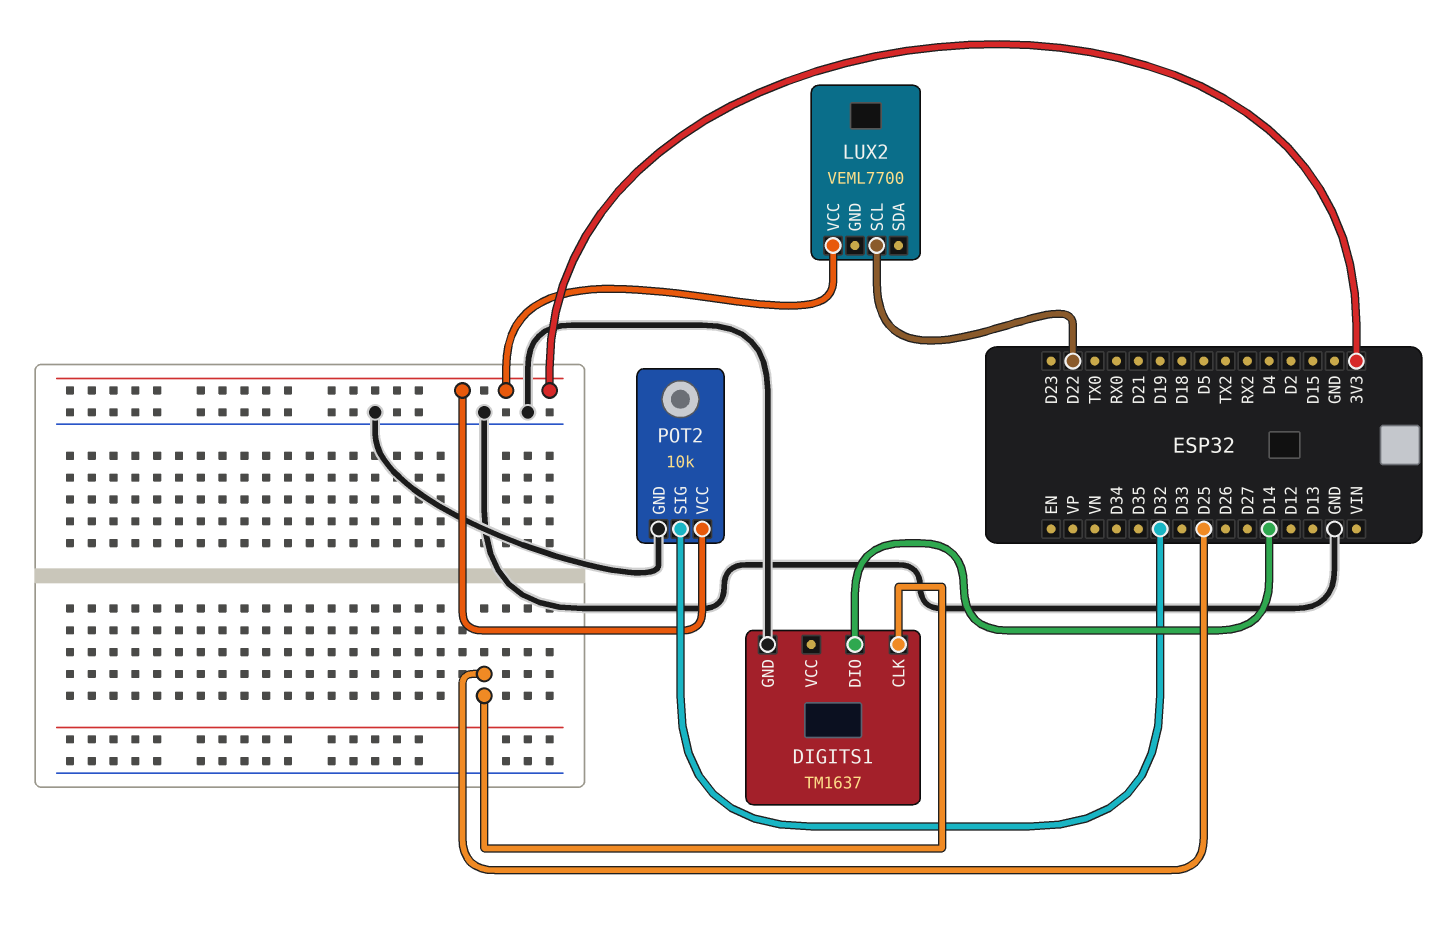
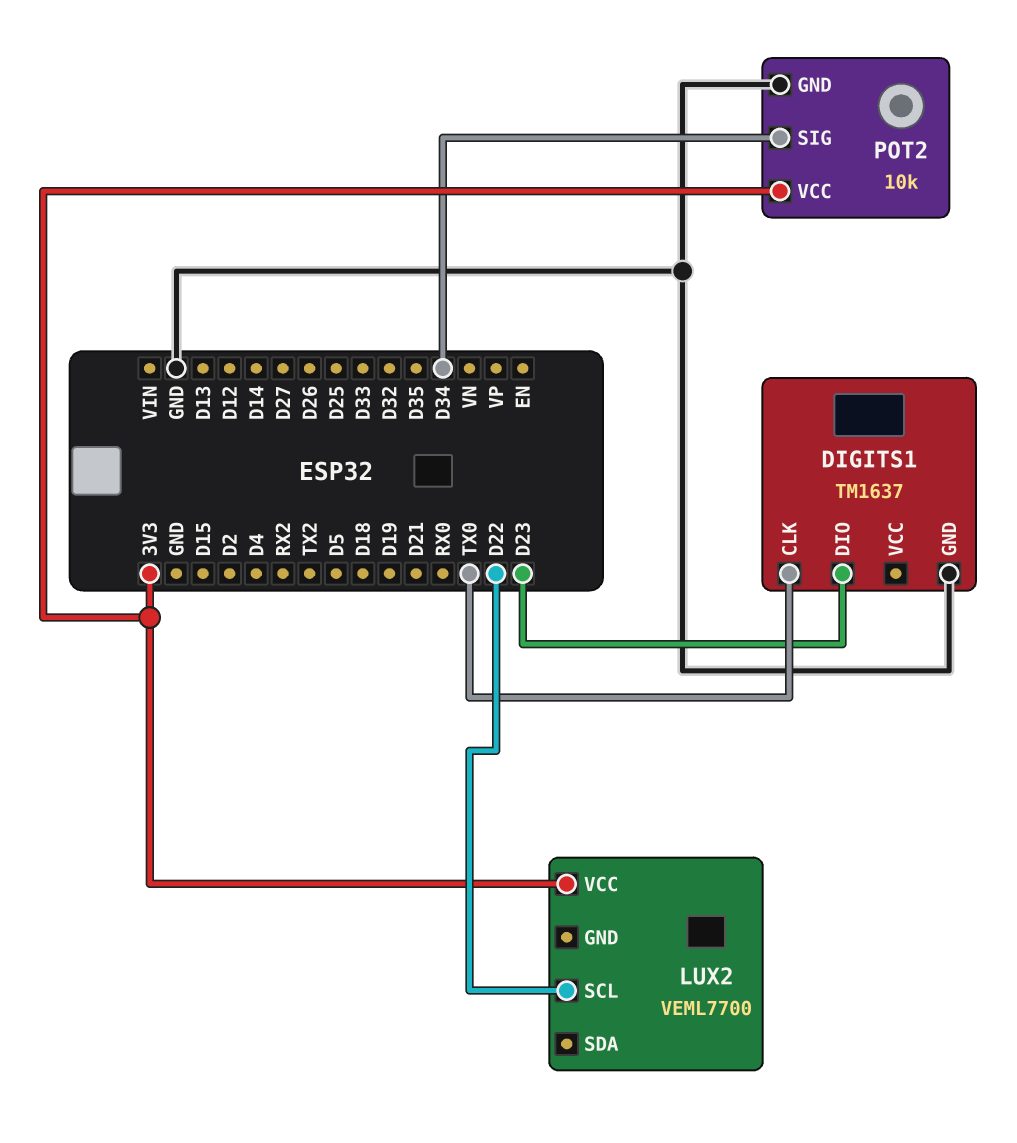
DIGITS1 pin CLK: D25 -> TX0
DIGITS1 pin DIO: D14 -> D23
POT2 pin SIG: D32 -> D34

